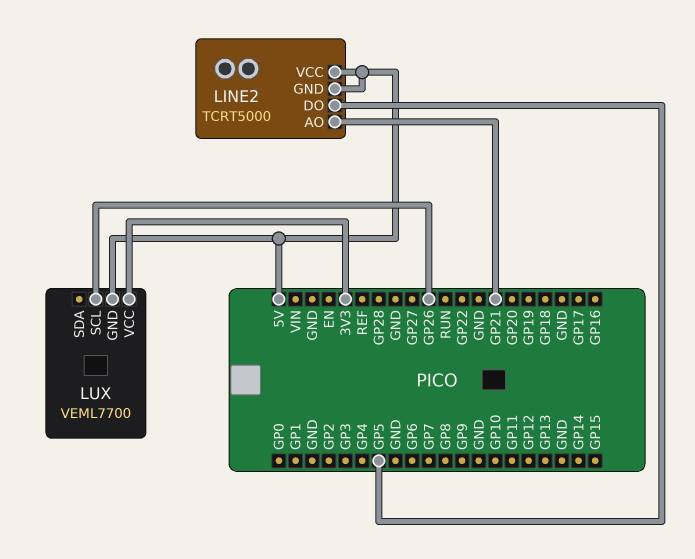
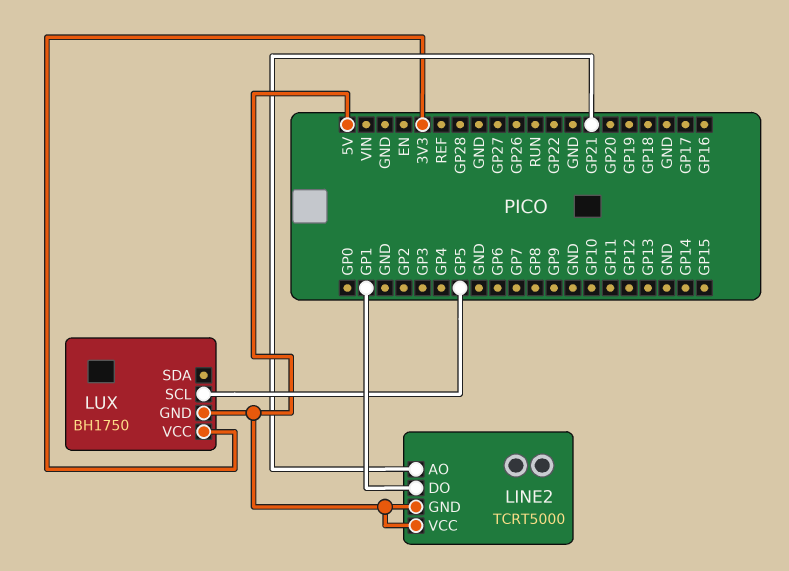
LINE2 pin DO: GP5 -> GP1
LUX: VEML7700 -> BH1750
LUX pin SCL: GP26 -> GP5

